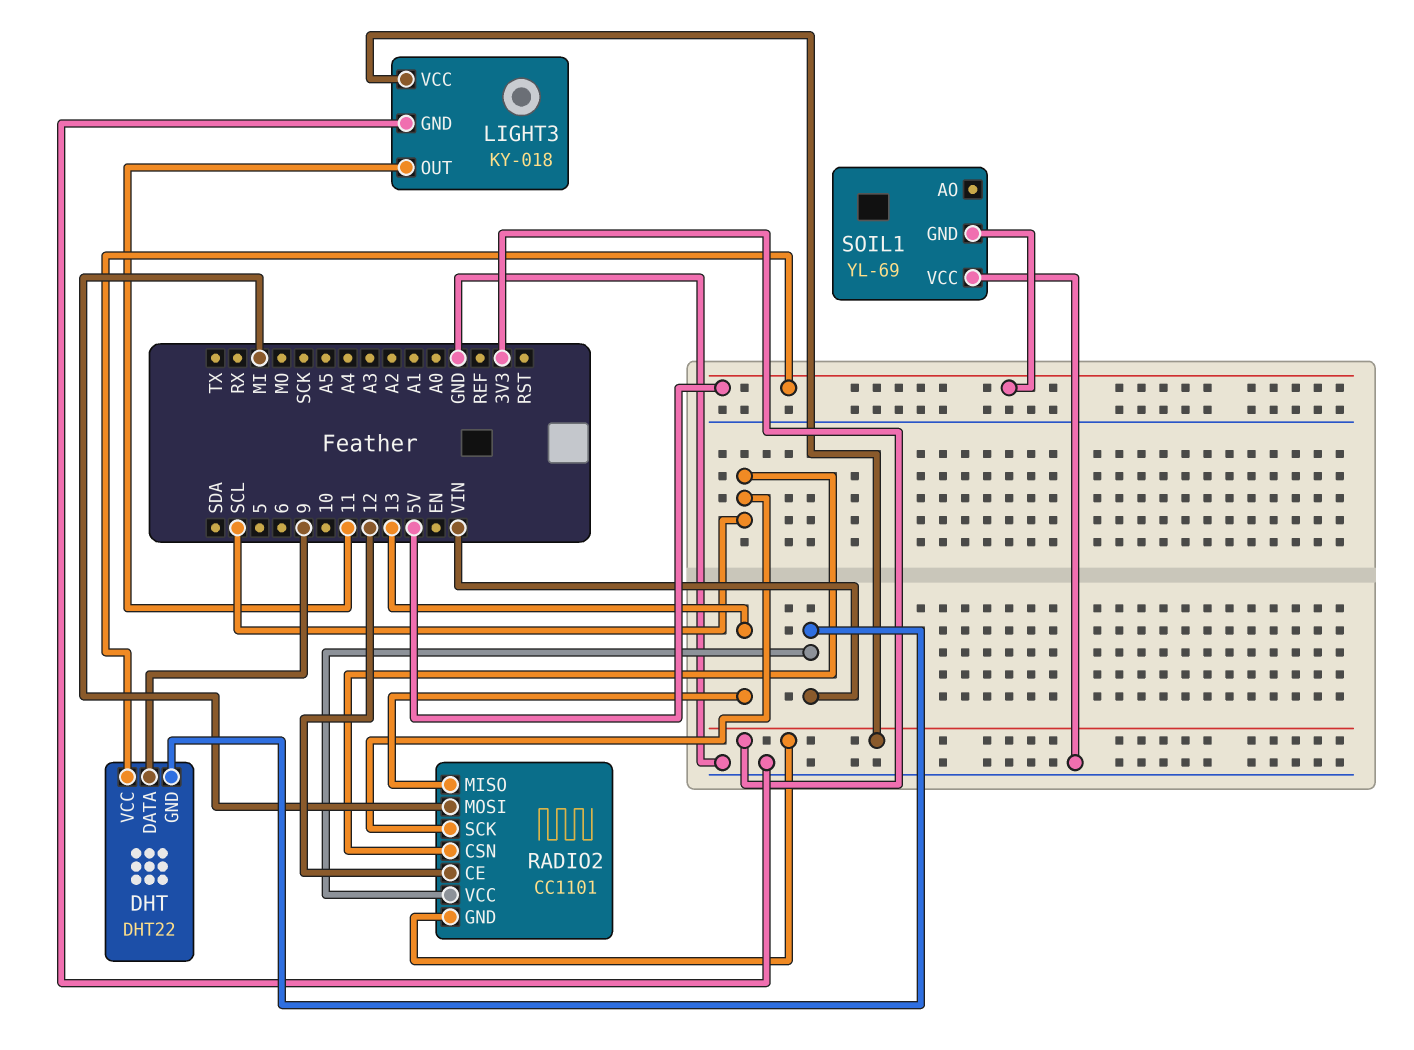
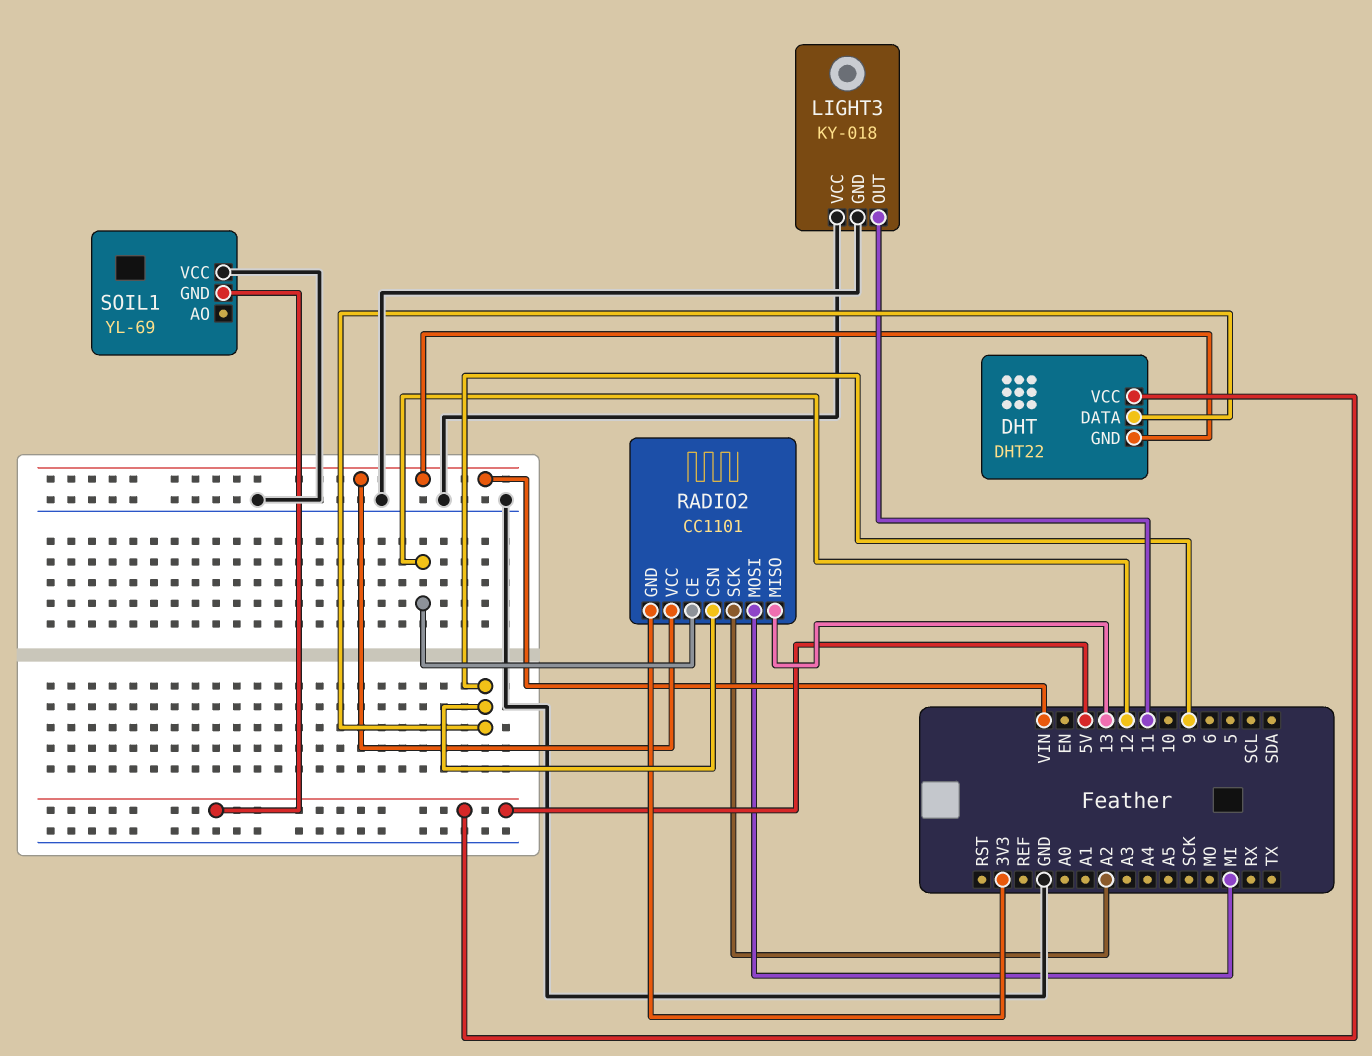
LIGHT3 pin VCC: 3V3 -> GND
RADIO2 pin CSN: SCL -> 9
RADIO2 pin SCK: SCL -> A2

